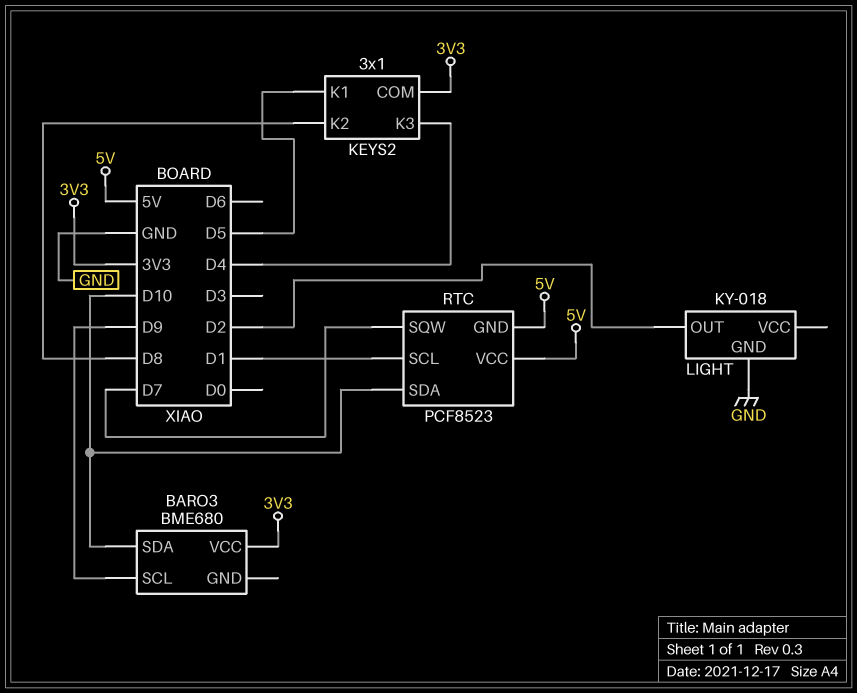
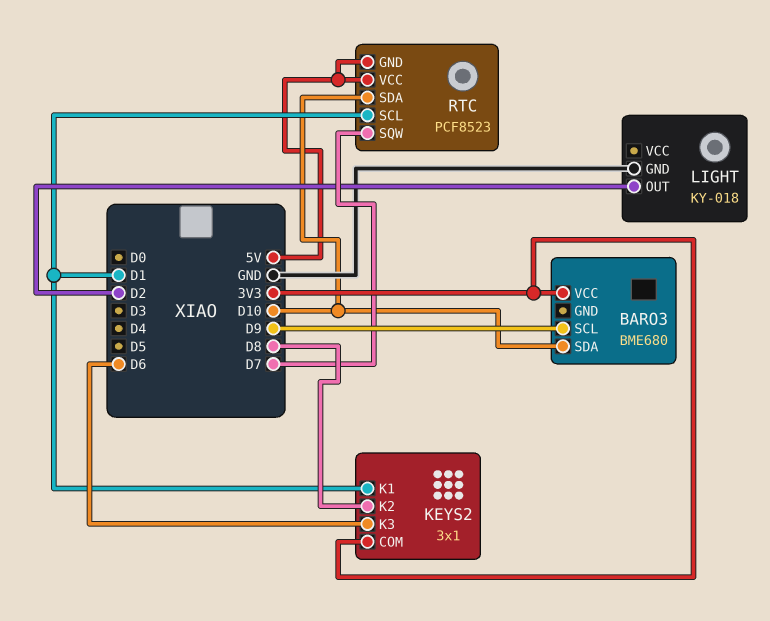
KEYS2 pin K1: D5 -> D1
KEYS2 pin K3: D4 -> D6

